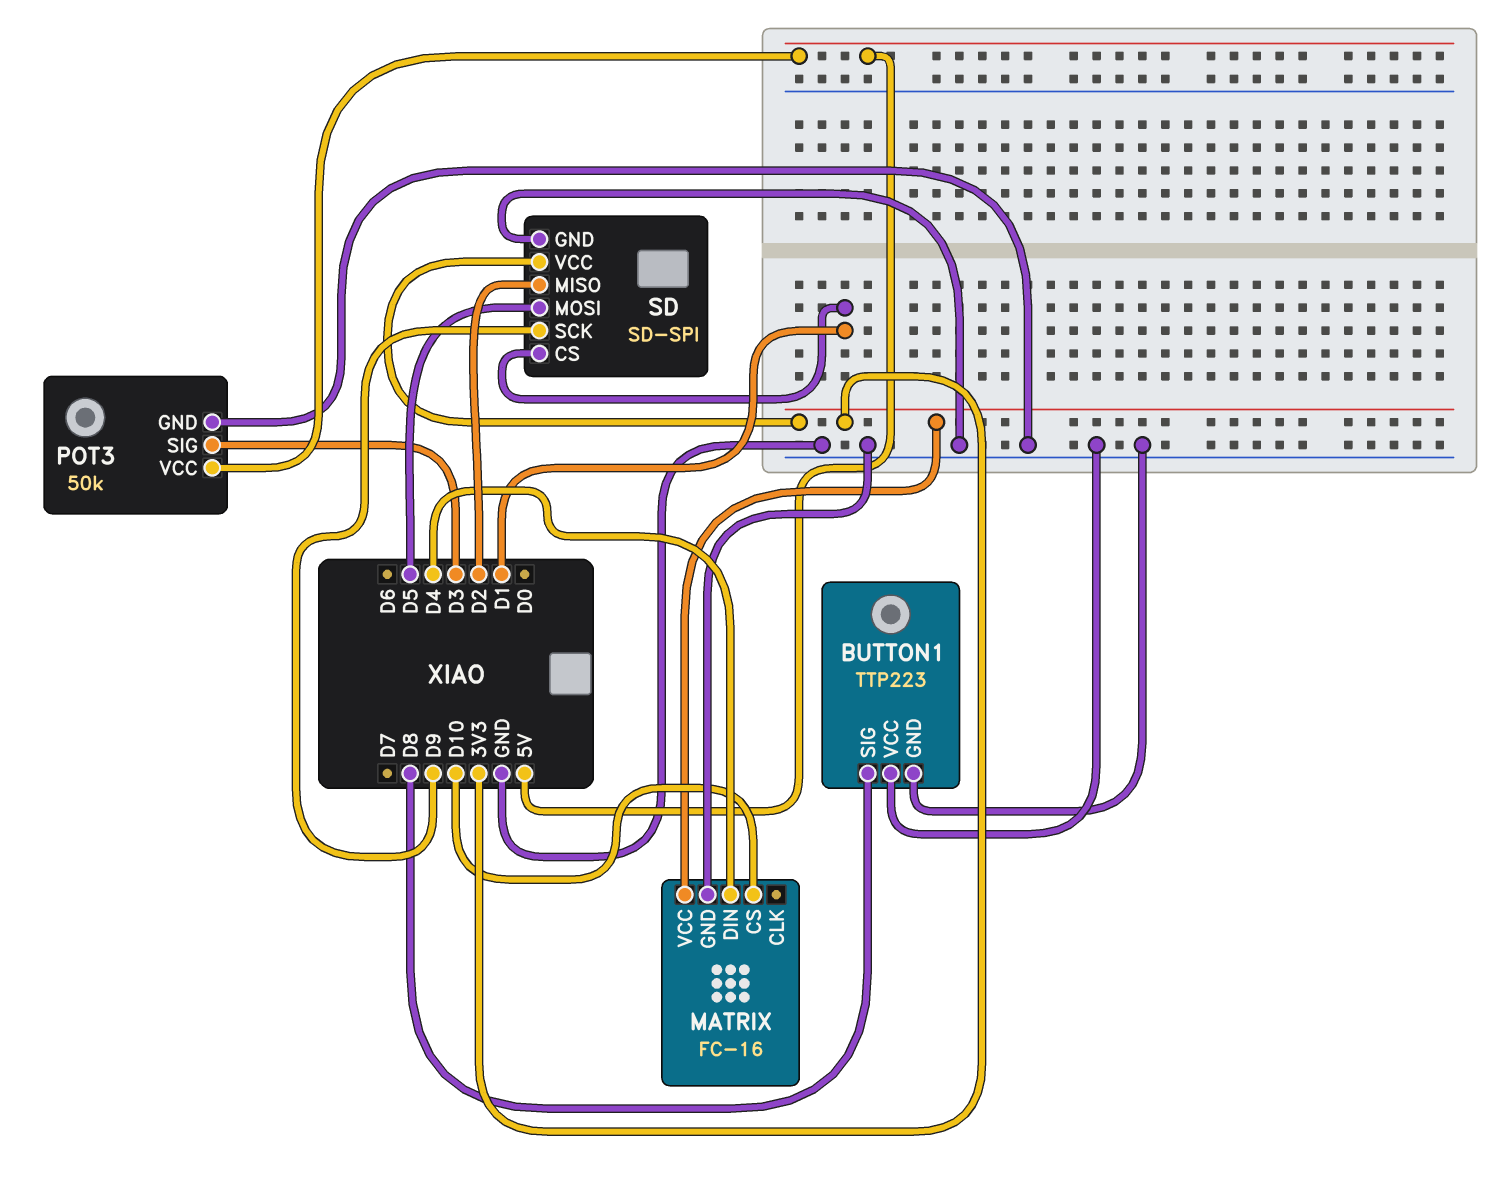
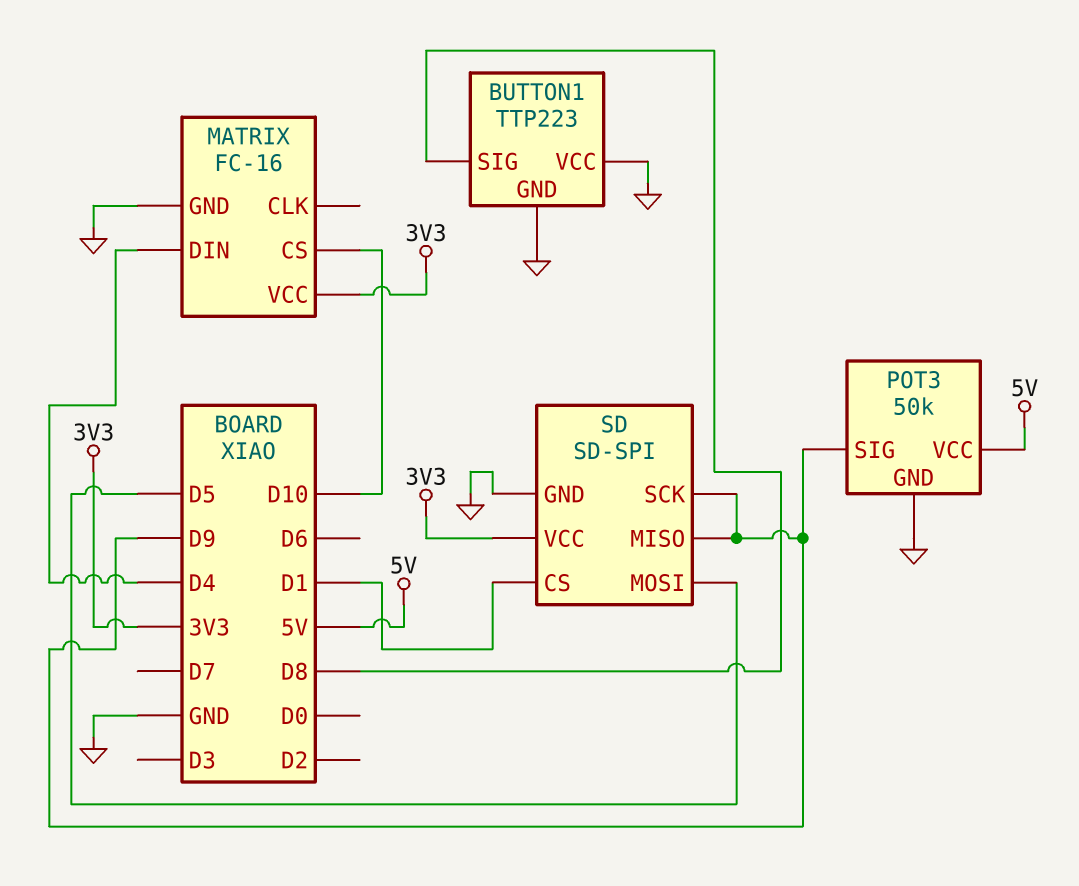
POT3 pin SIG: D3 -> D9
SD pin MISO: D2 -> D9

